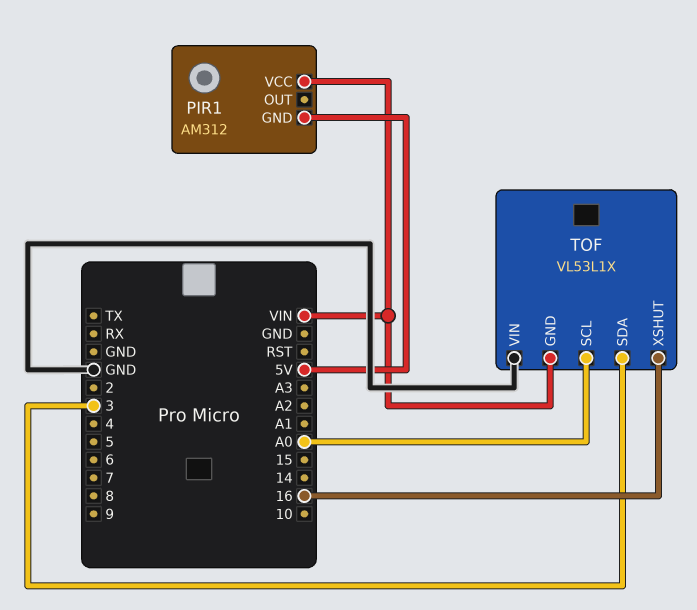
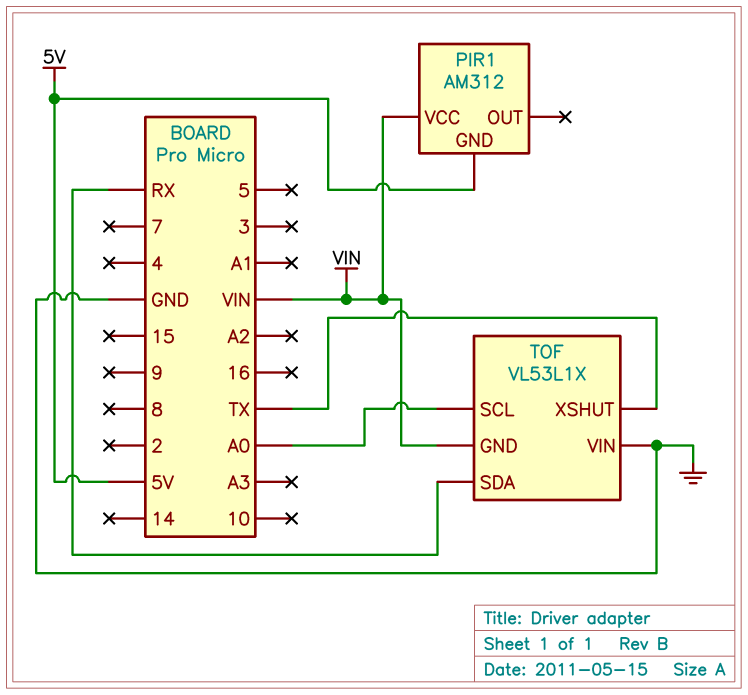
TOF pin SDA: 3 -> RX
TOF pin XSHUT: 16 -> TX

